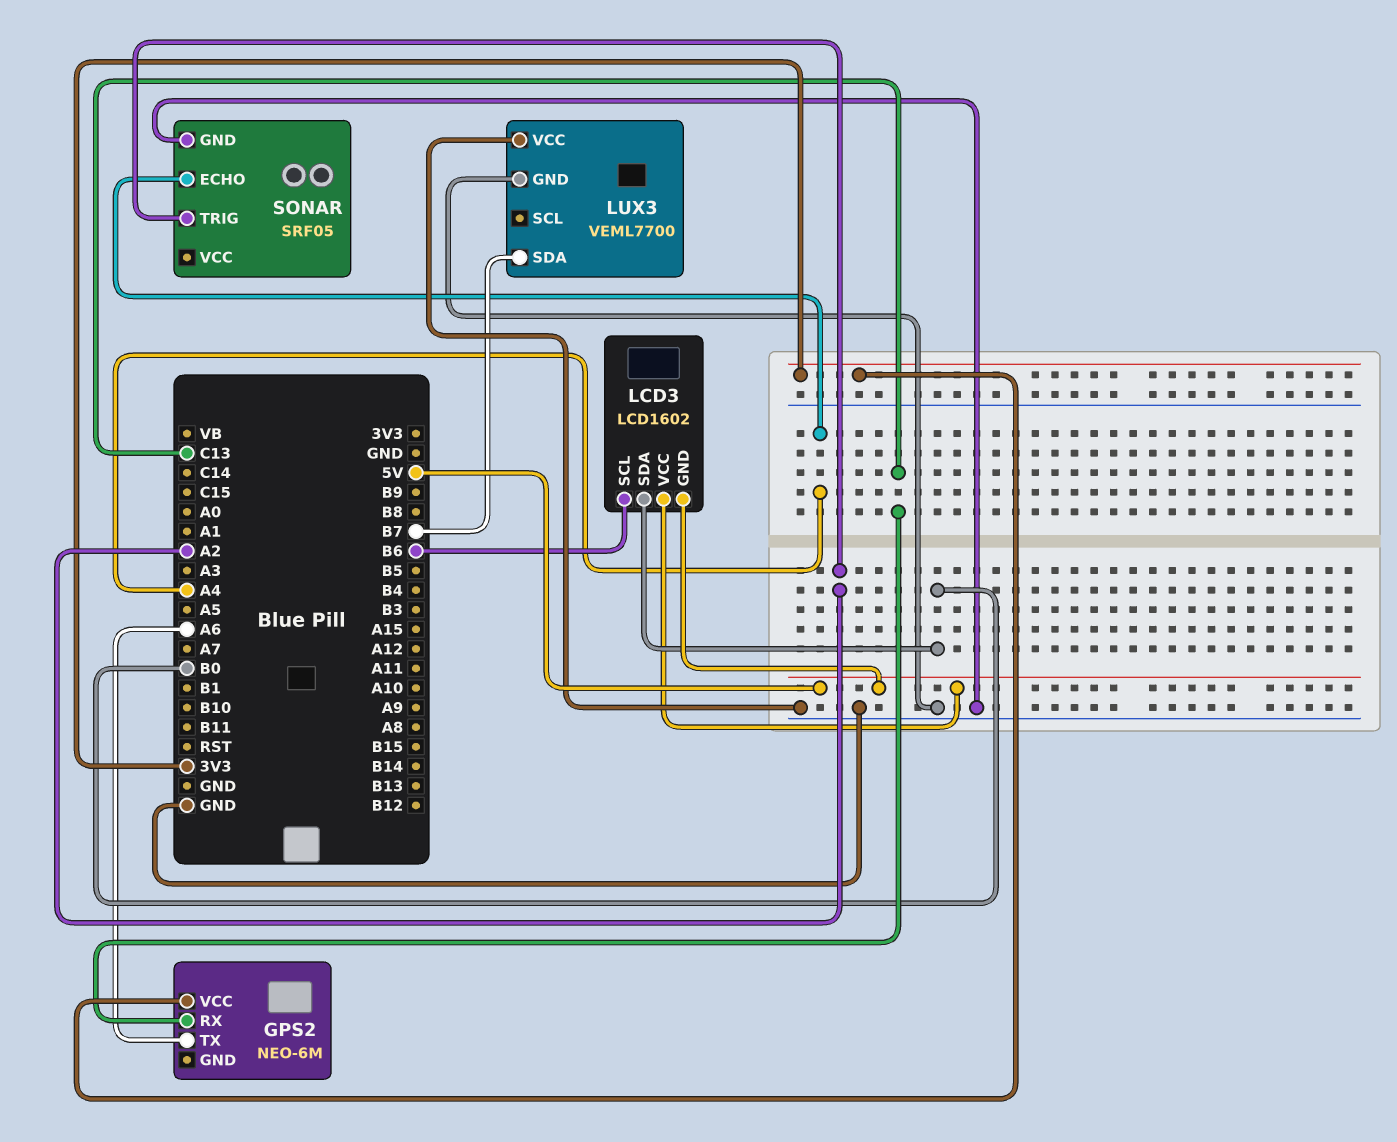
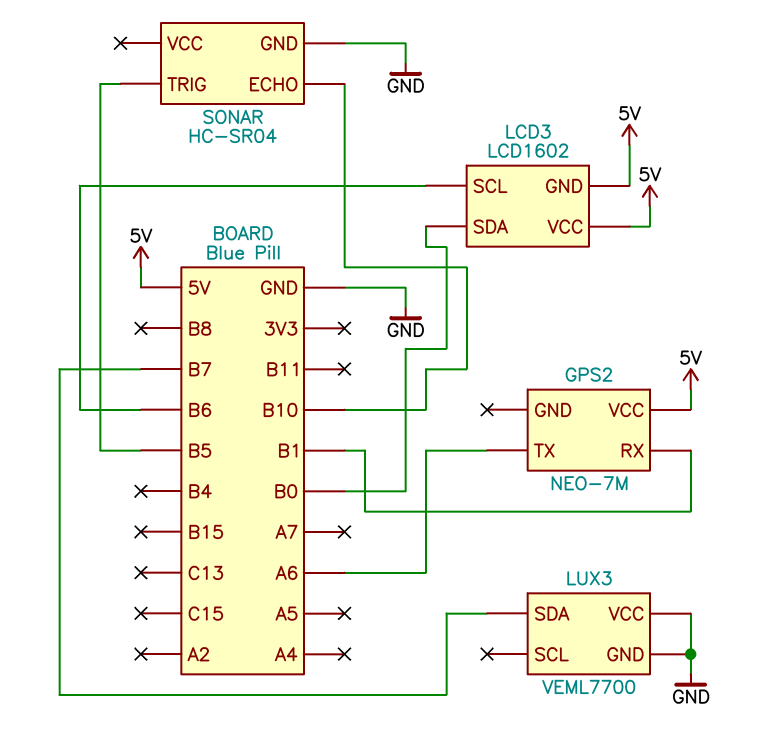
GPS2: NEO-6M -> NEO-7M
GPS2 pin RX: C13 -> B1
GPS2 pin VCC: 3V3 -> 5V
SONAR: SRF05 -> HC-SR04
SONAR pin ECHO: A4 -> B10
SONAR pin TRIG: A2 -> B5

